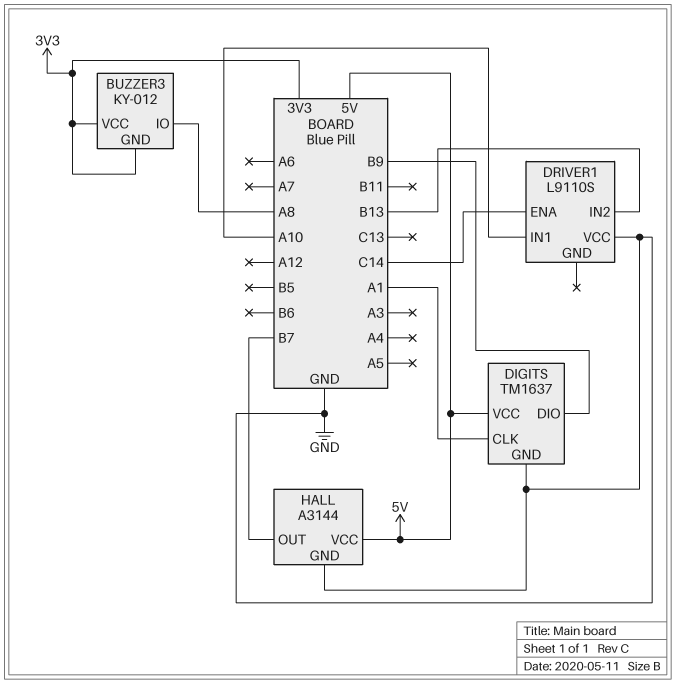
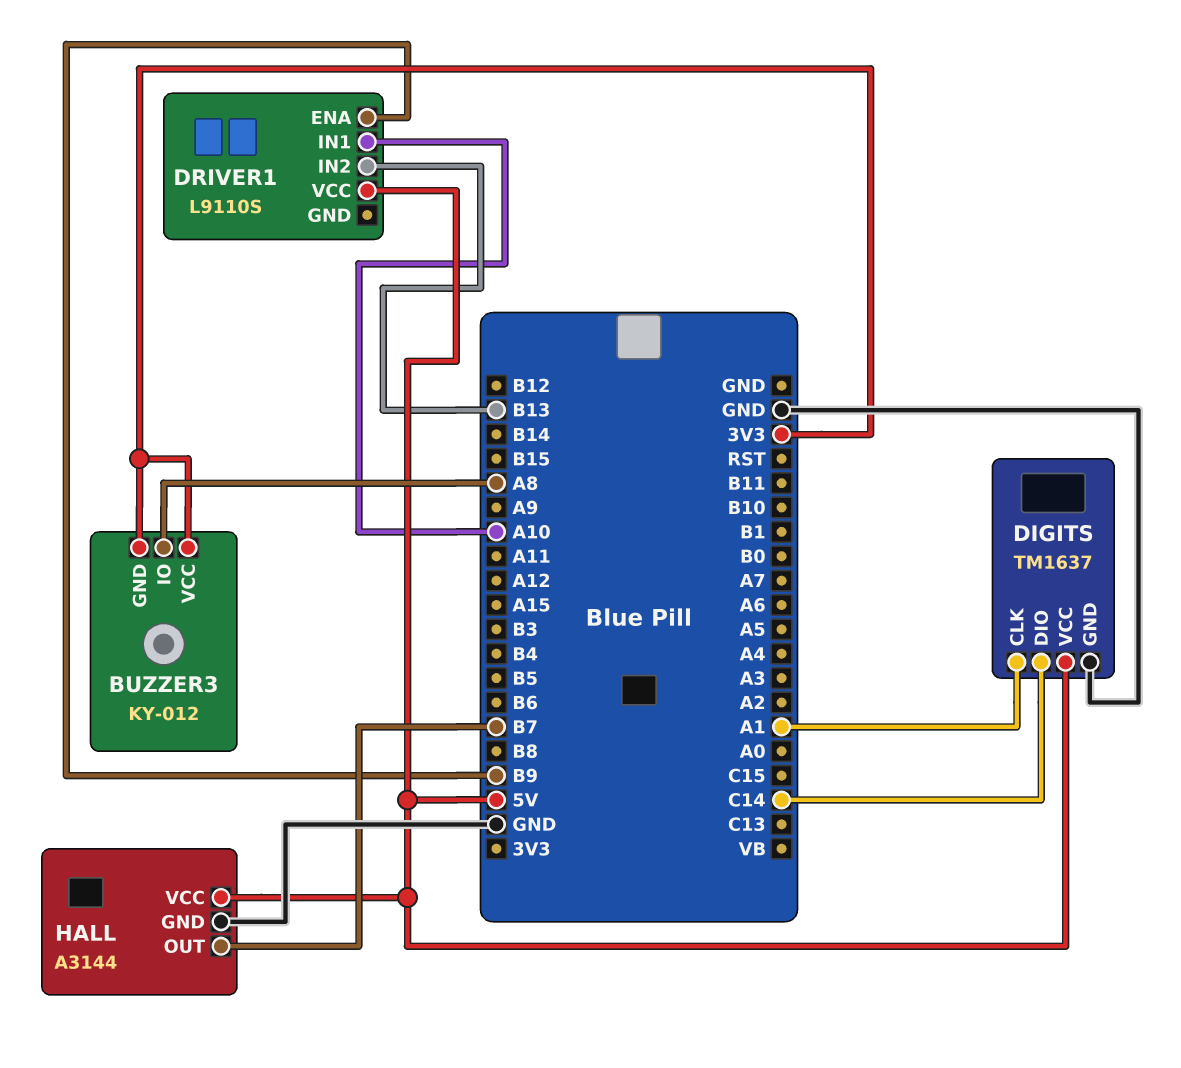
DIGITS pin DIO: B9 -> C14
DRIVER1 pin ENA: C14 -> B9
DRIVER1 pin VCC: GND -> 5V

